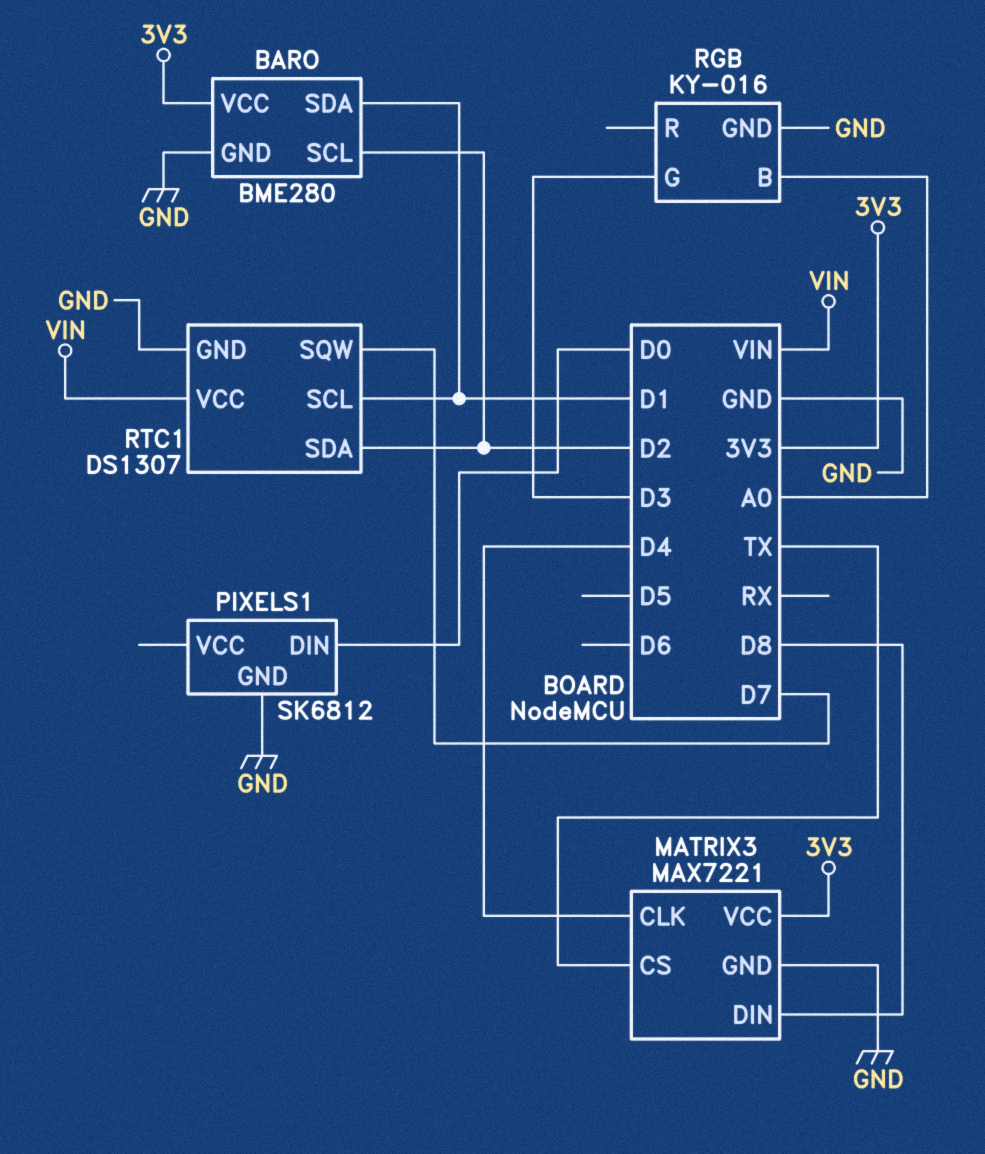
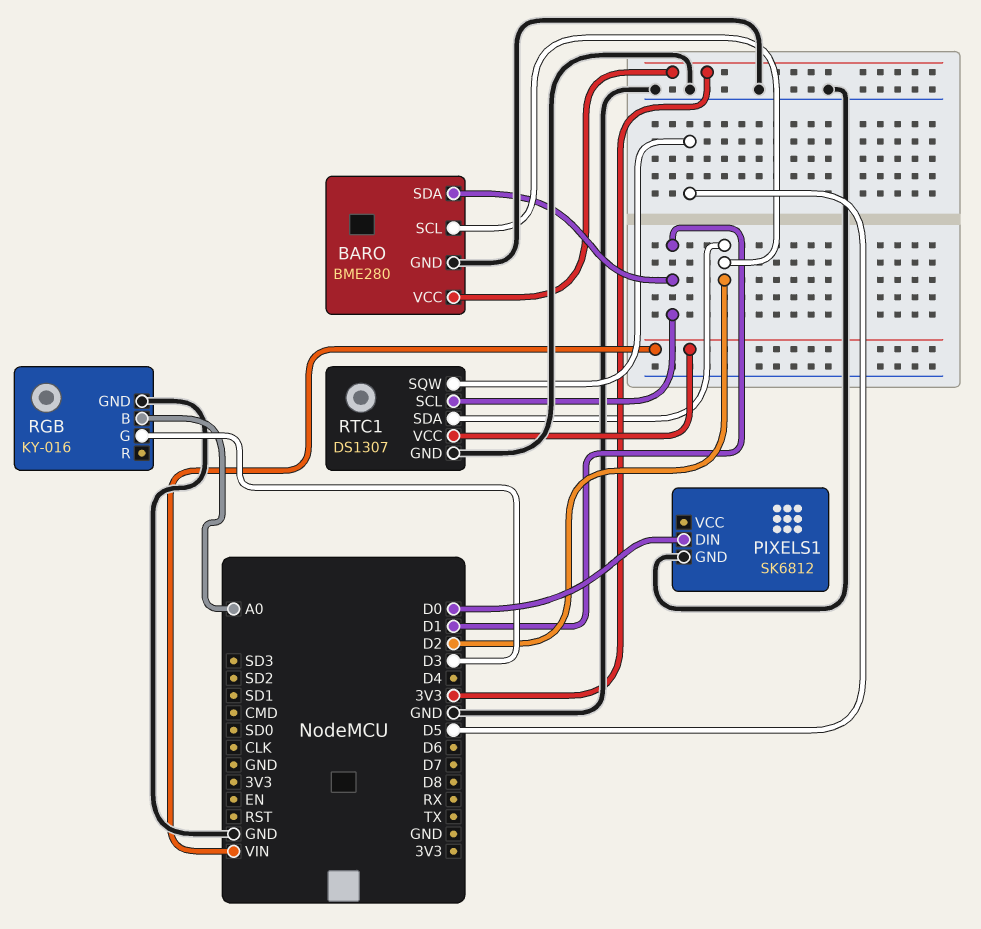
MATRIX3: MAX7221 -> none
MATRIX3 pin CLK: D4 -> none
MATRIX3 pin CS: TX -> none
MATRIX3 pin DIN: D8 -> none
MATRIX3 pin GND: GND -> none
MATRIX3 pin VCC: 3V3 -> none
RTC1 pin SQW: D7 -> D5

